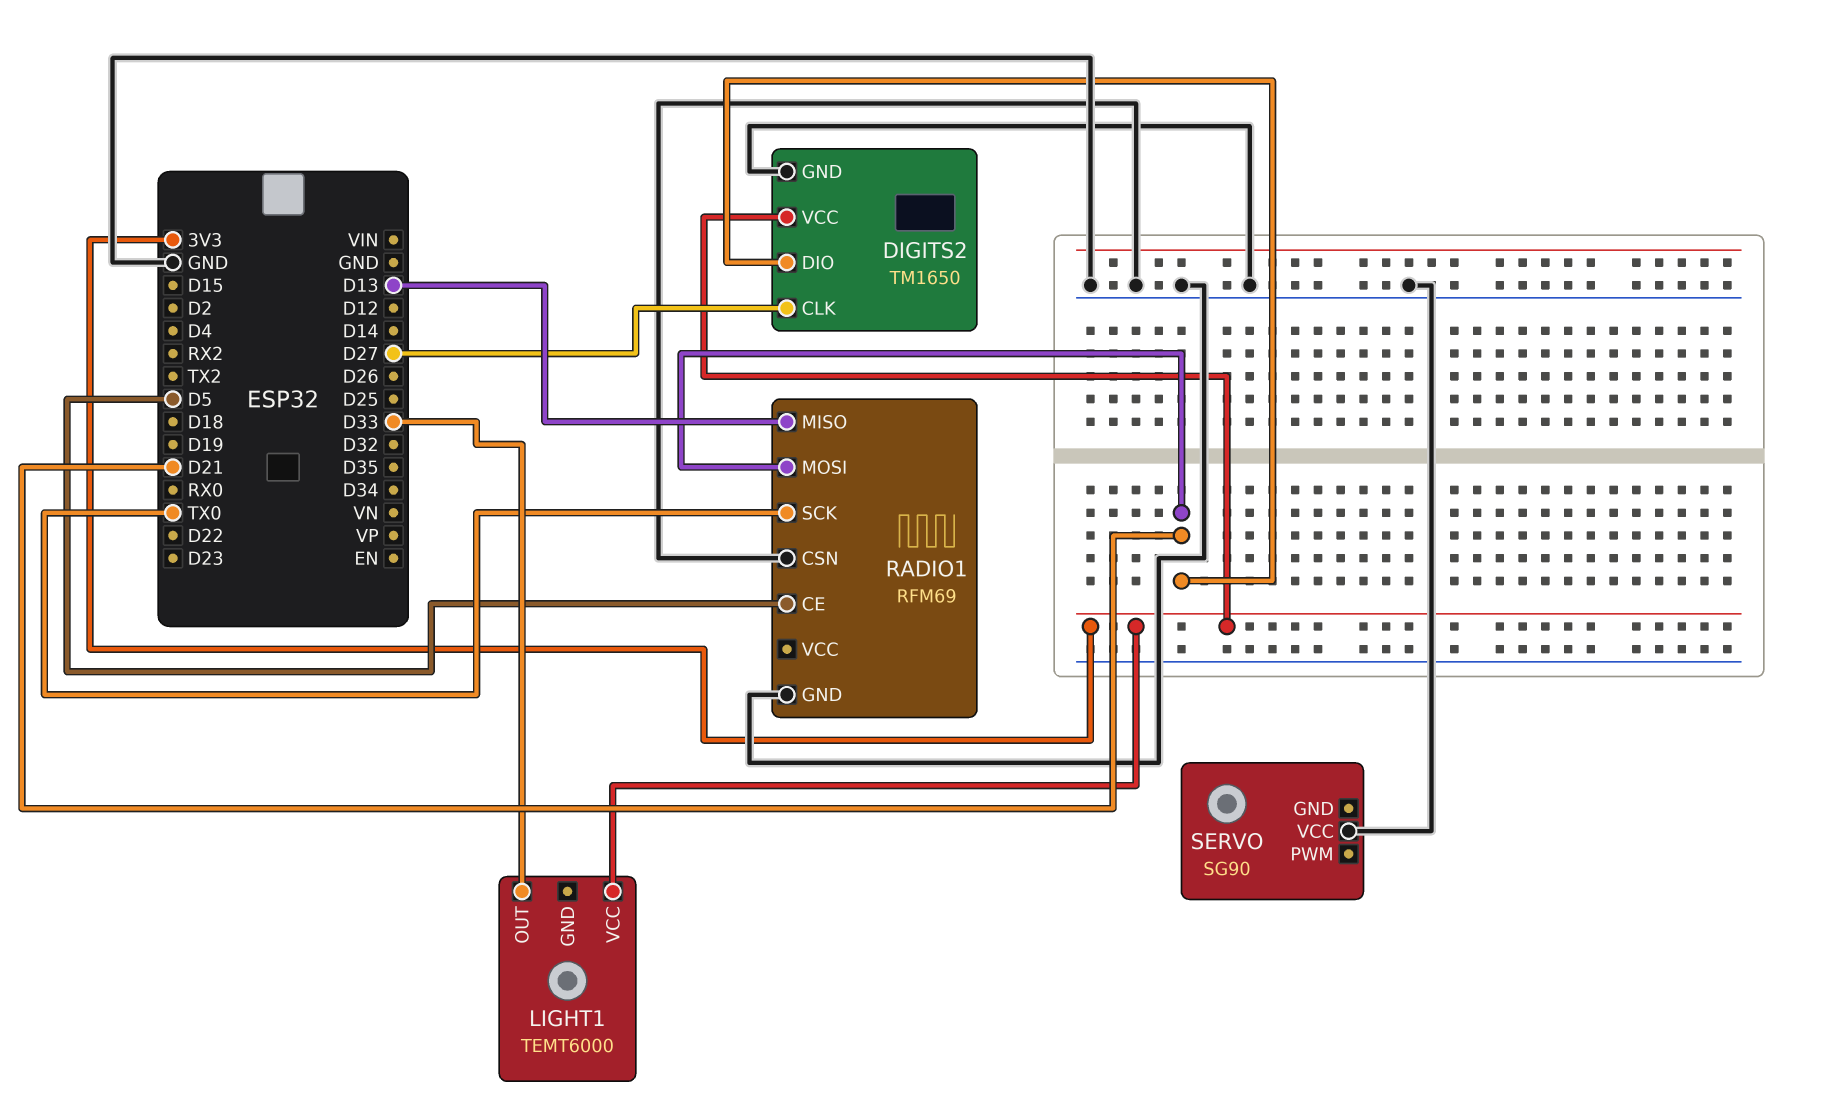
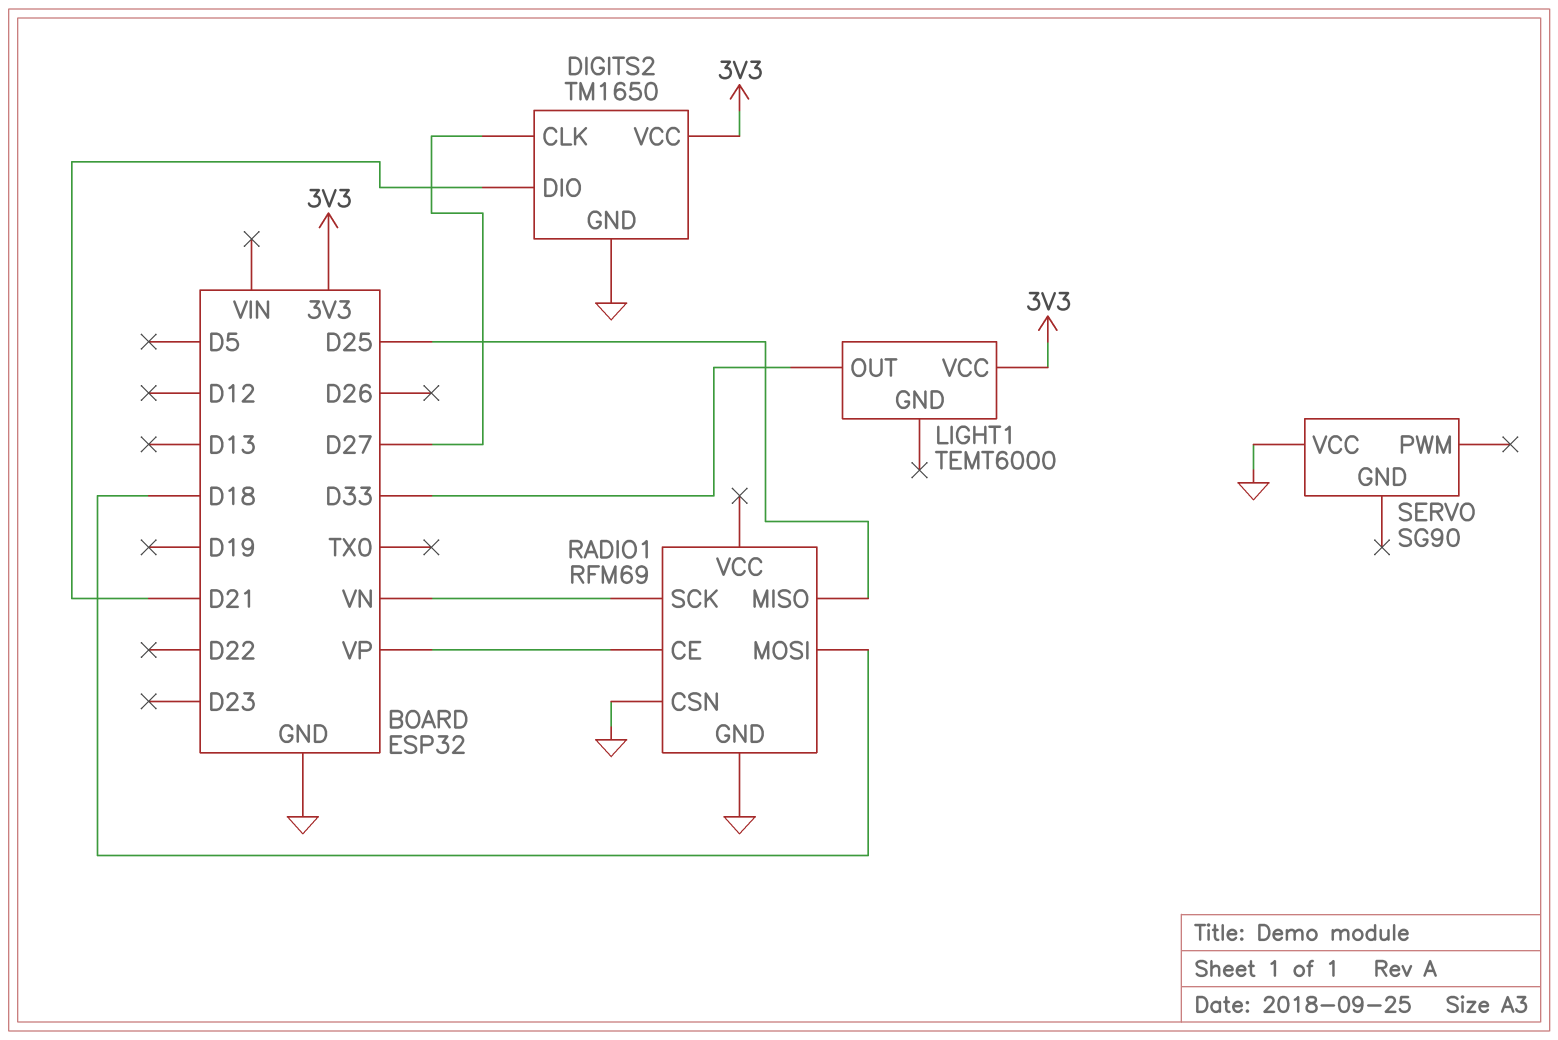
RADIO1 pin CE: D5 -> VP
RADIO1 pin MISO: D13 -> D25
RADIO1 pin MOSI: D21 -> D18
RADIO1 pin SCK: TX0 -> VN

